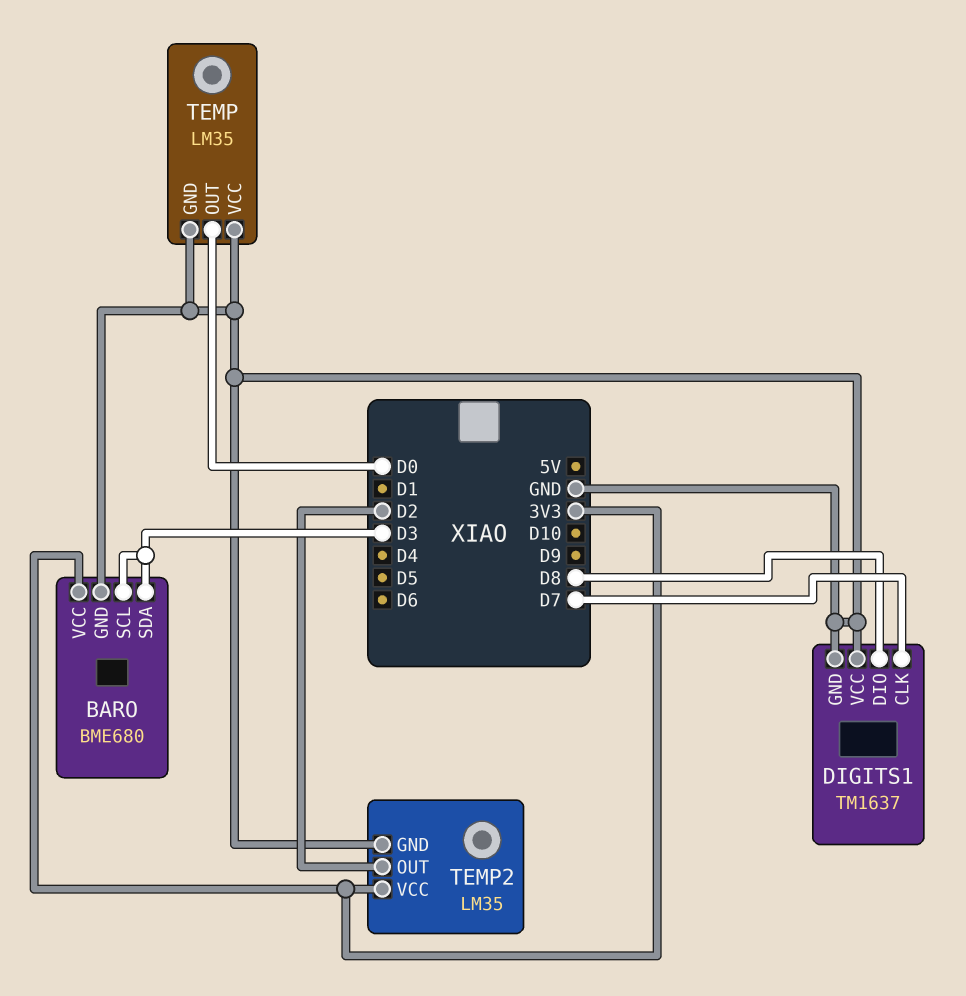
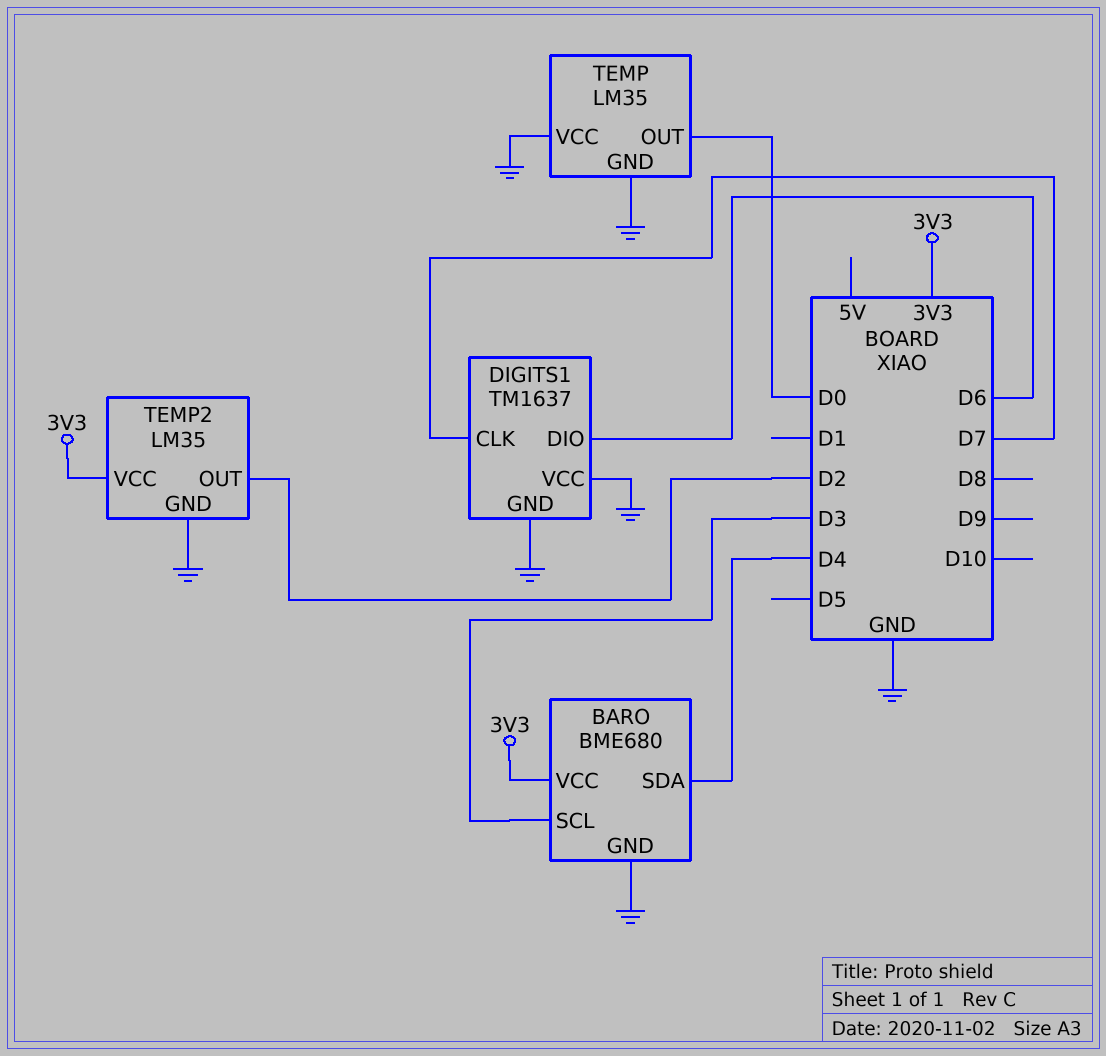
BARO pin SDA: D3 -> D4
DIGITS1 pin DIO: D8 -> D6

